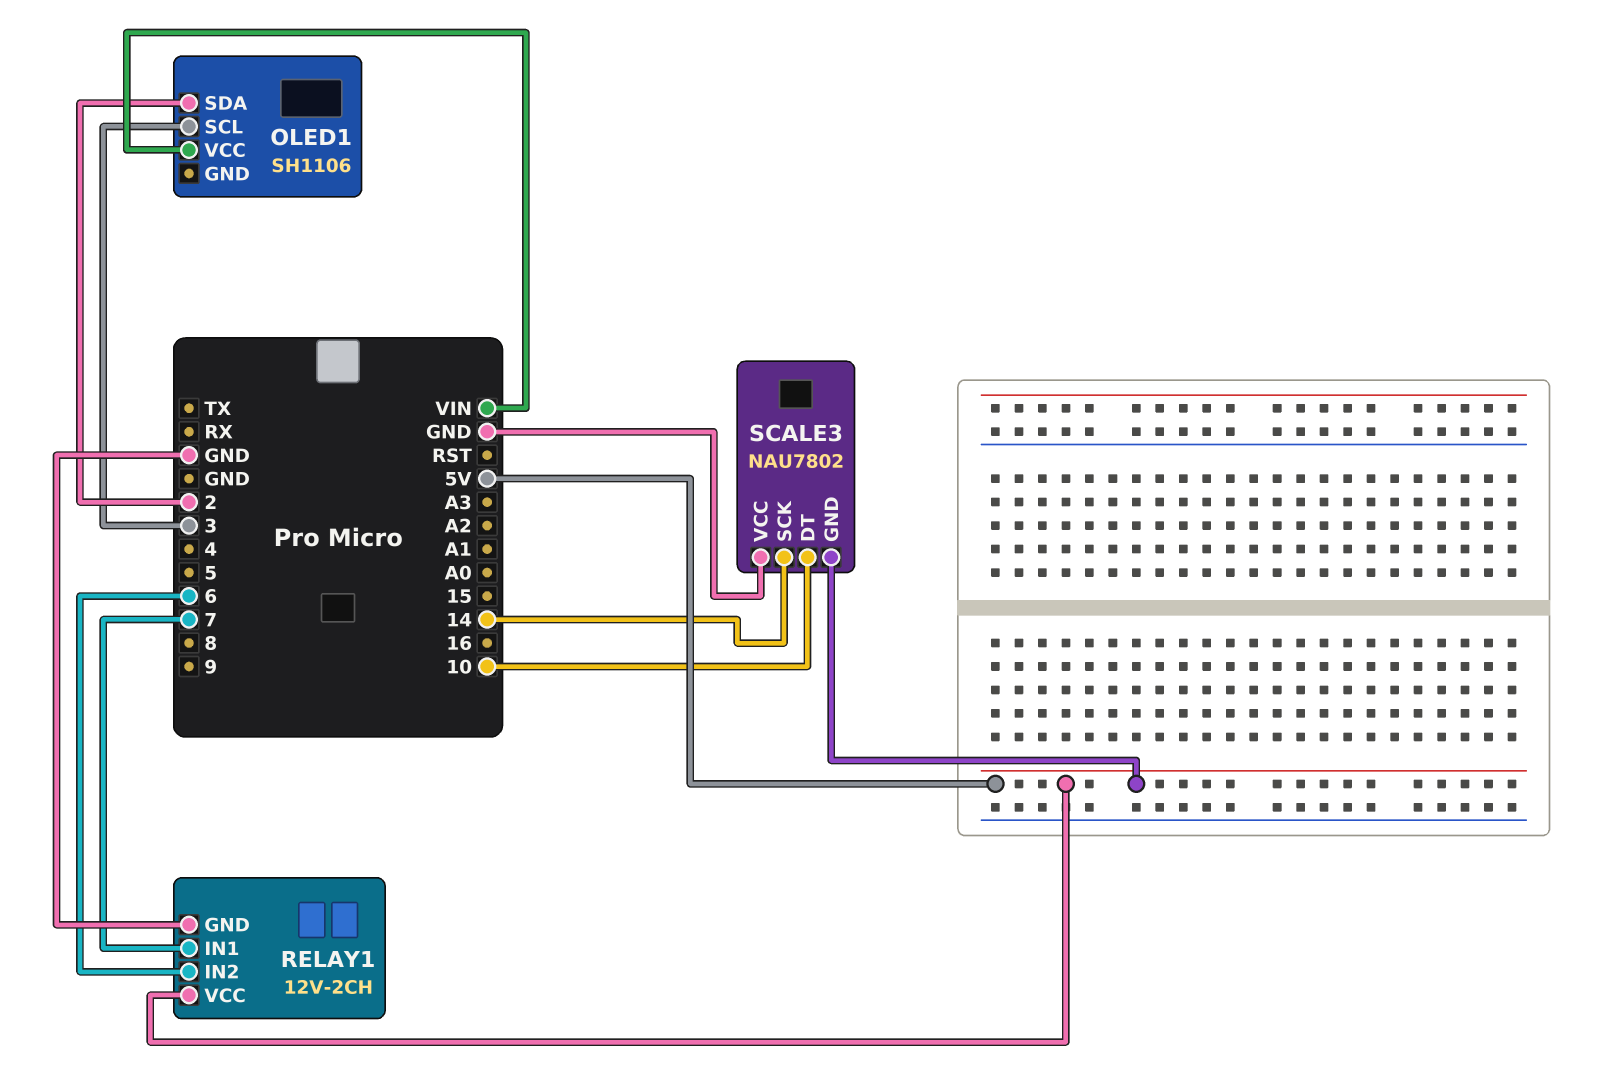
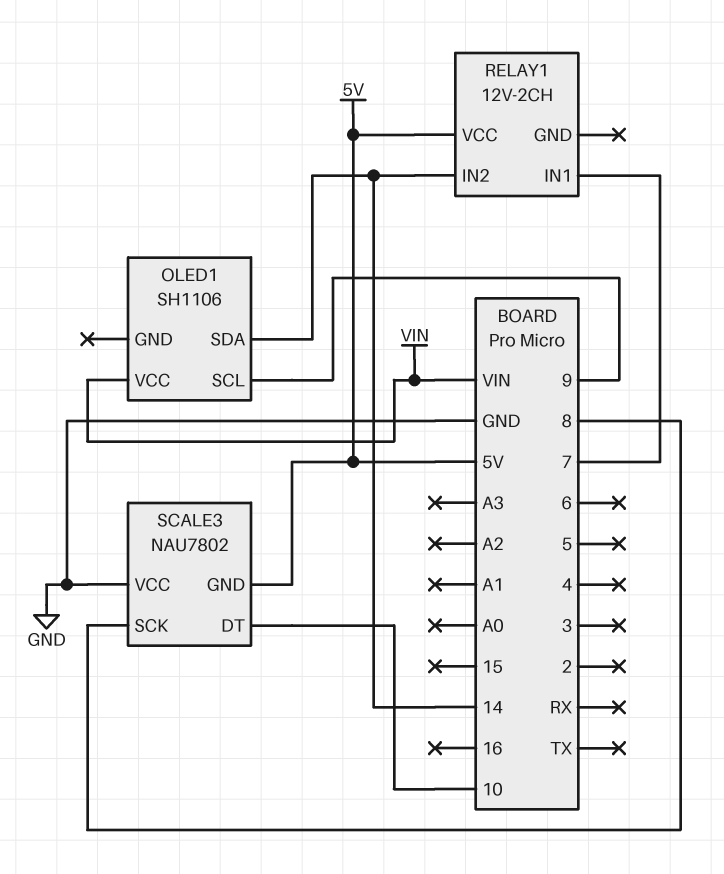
OLED1 pin SCL: 3 -> 9
OLED1 pin SDA: 2 -> 14
RELAY1 pin GND: GND -> none
RELAY1 pin IN2: 6 -> 14
SCALE3 pin SCK: 14 -> 8

